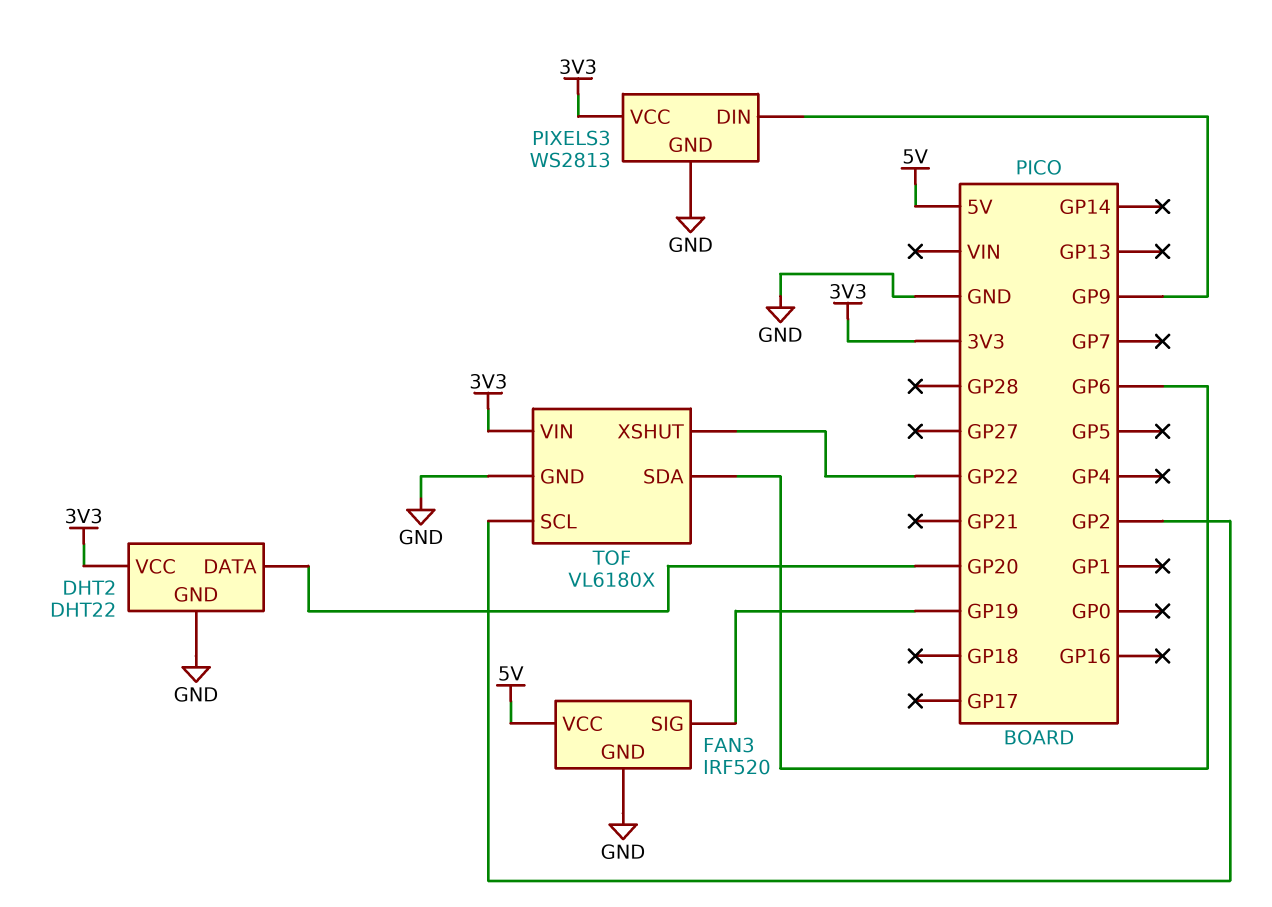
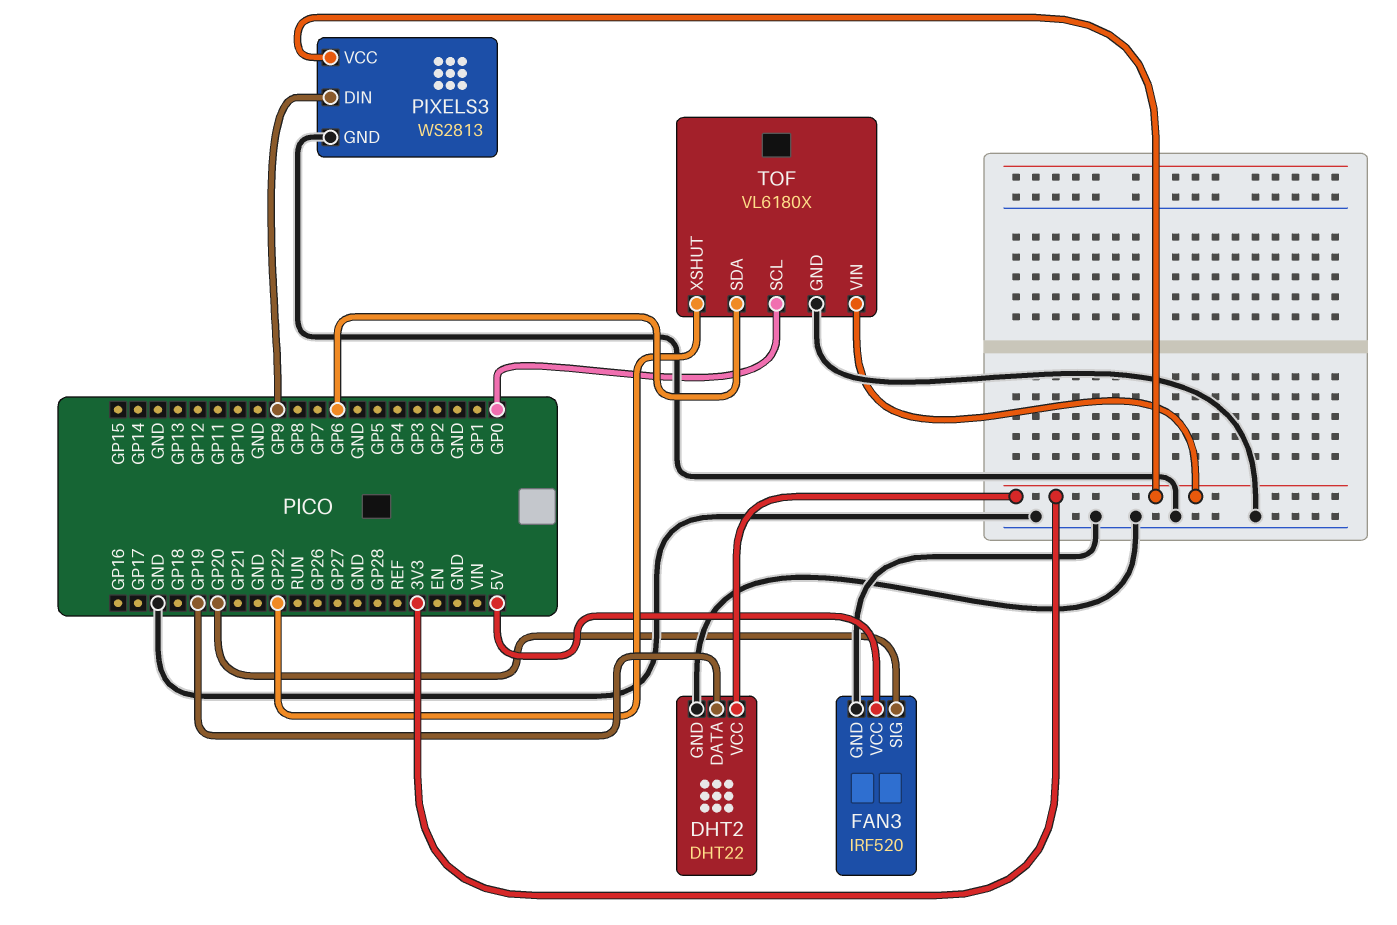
DHT2 pin DATA: GP20 -> GP19
FAN3 pin SIG: GP19 -> GP20
TOF pin SCL: GP2 -> GP0

